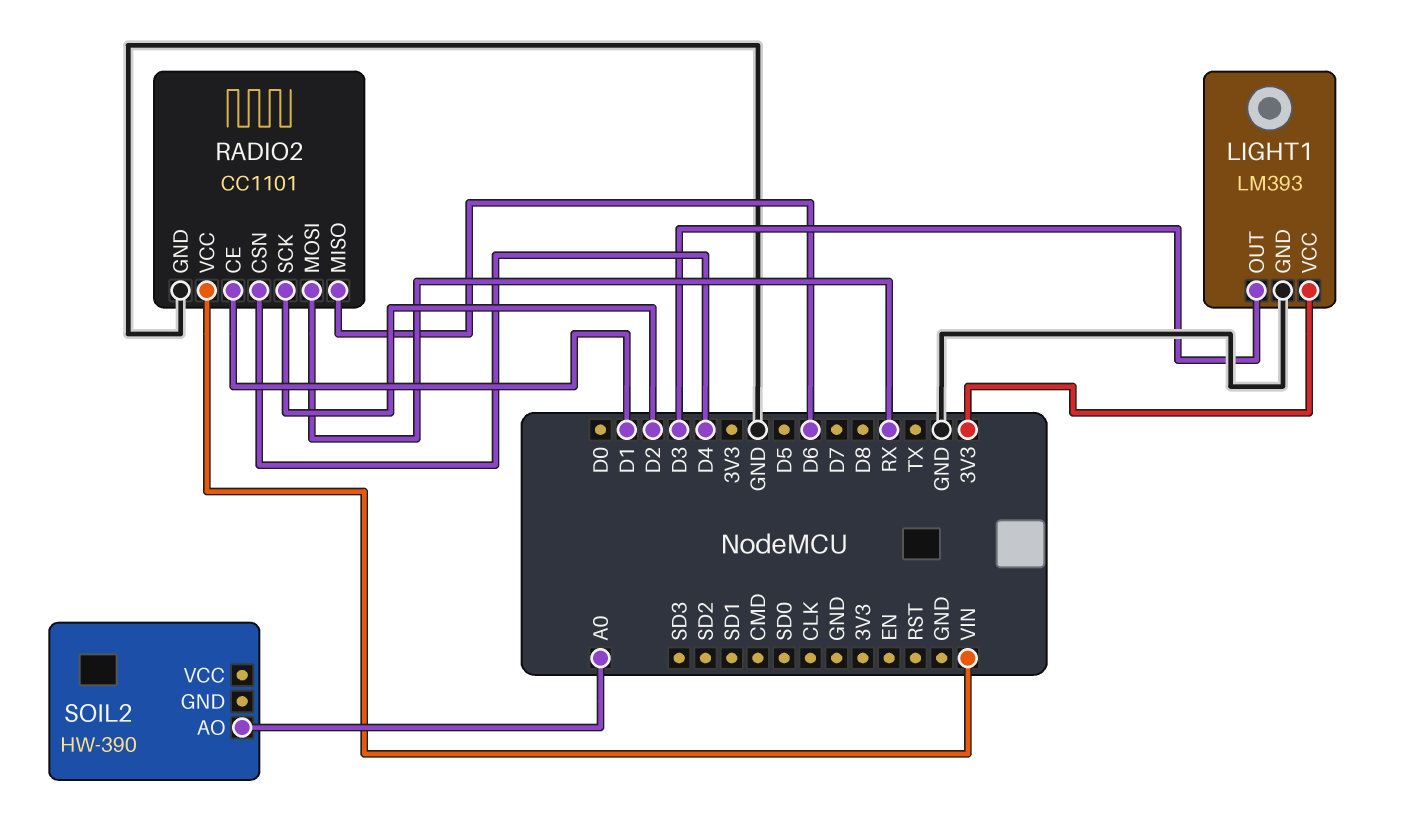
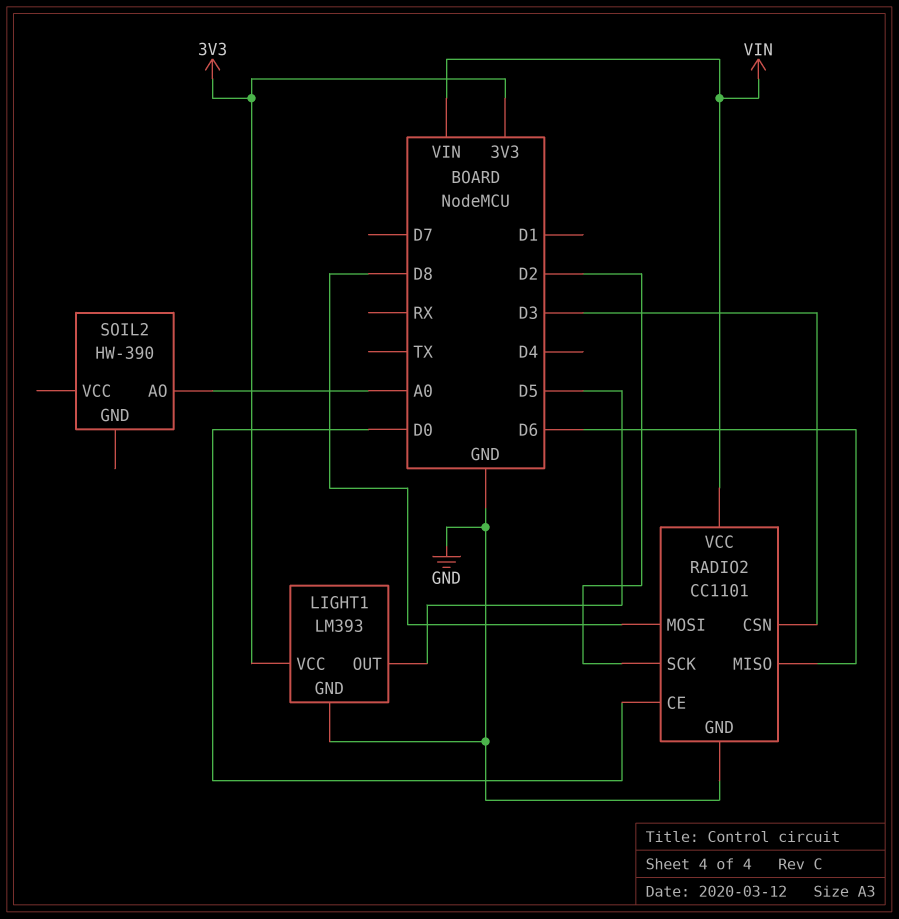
LIGHT1 pin OUT: D3 -> D5
RADIO2 pin CE: D1 -> D0
RADIO2 pin CSN: D4 -> D3
RADIO2 pin MOSI: RX -> D8

